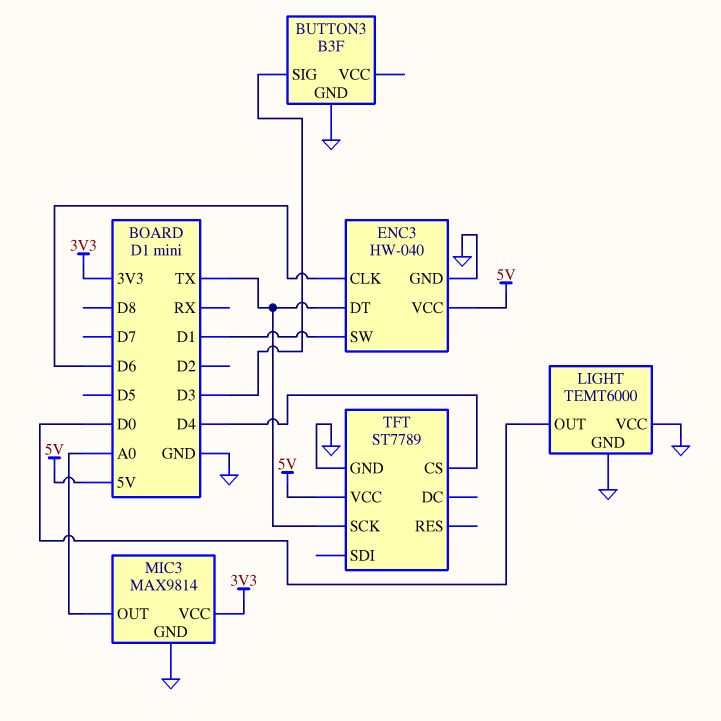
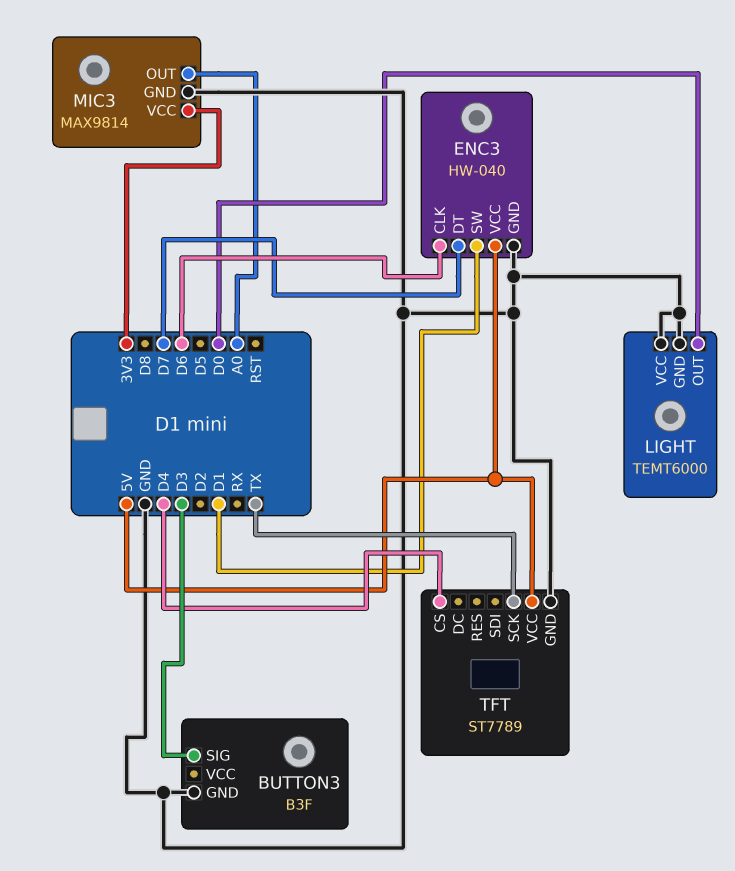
ENC3 pin DT: TX -> D7

